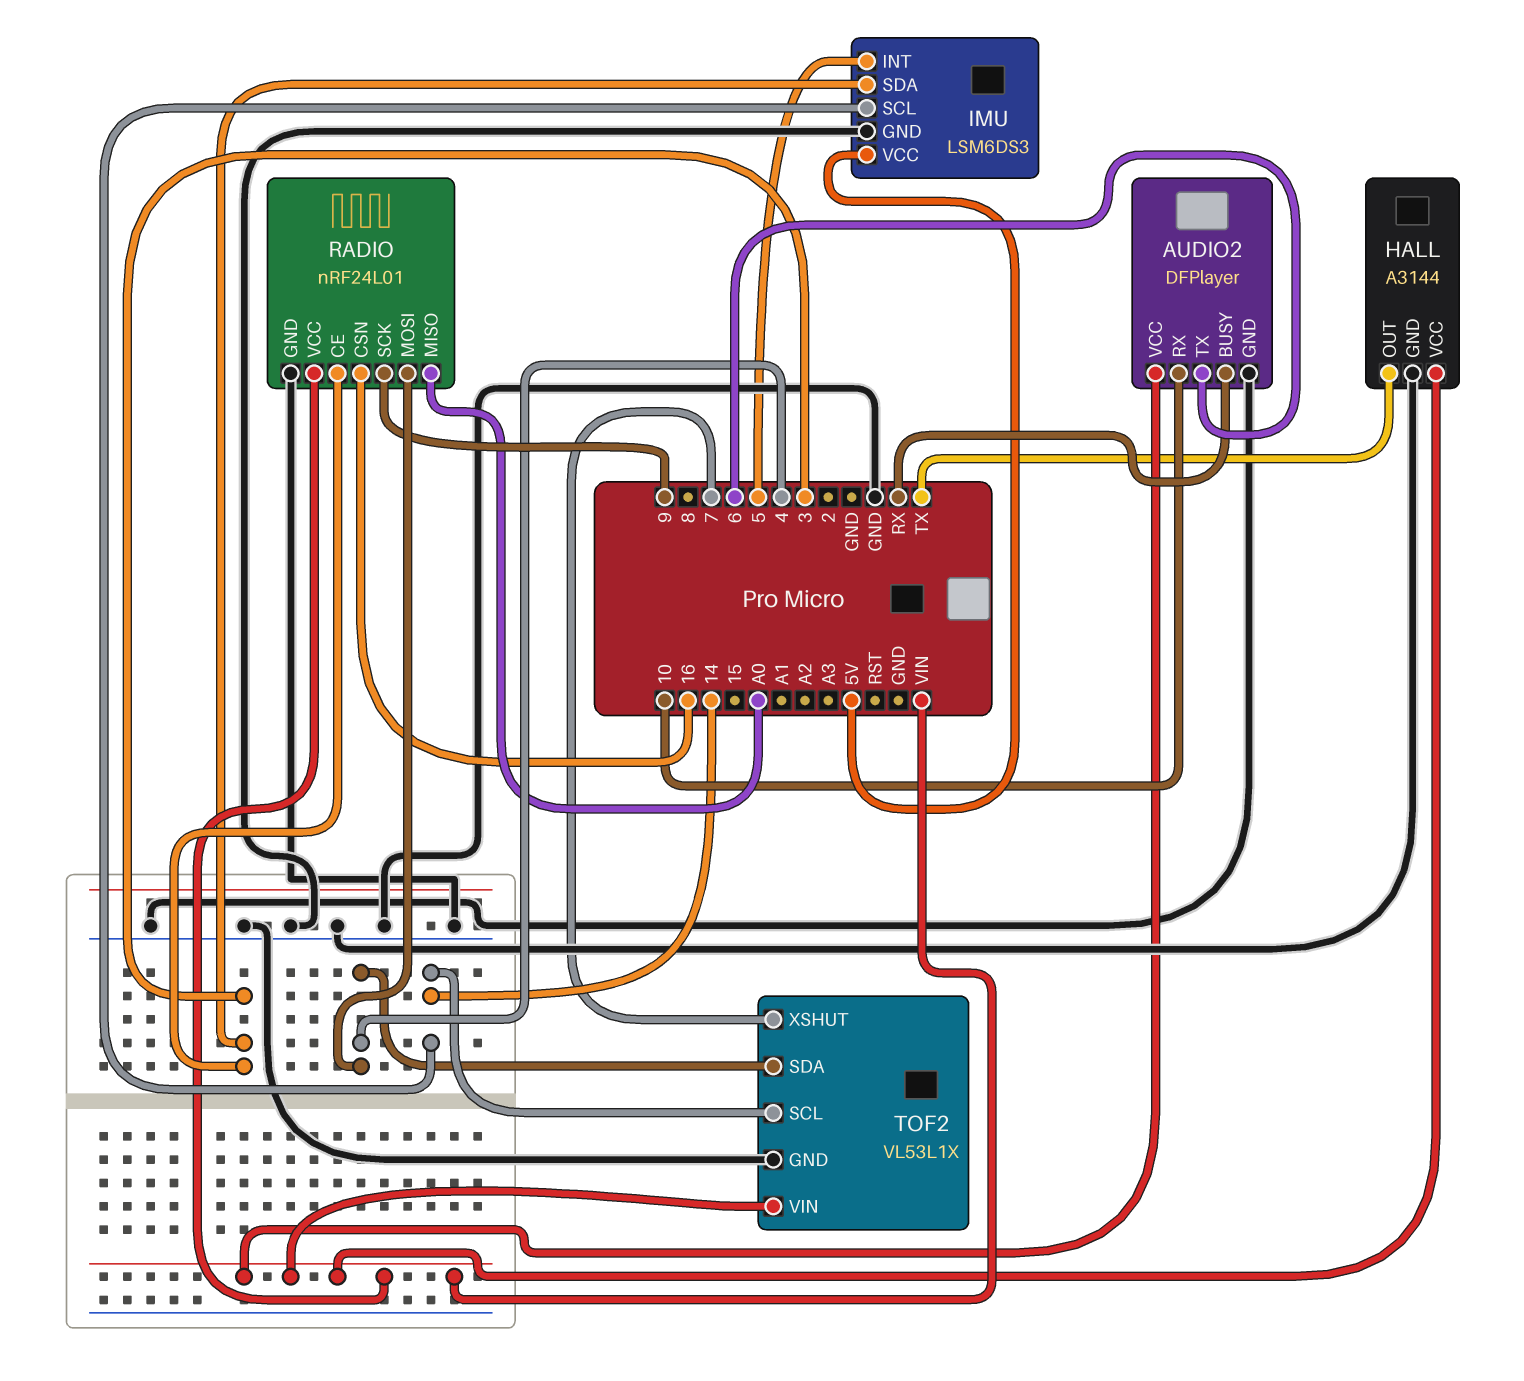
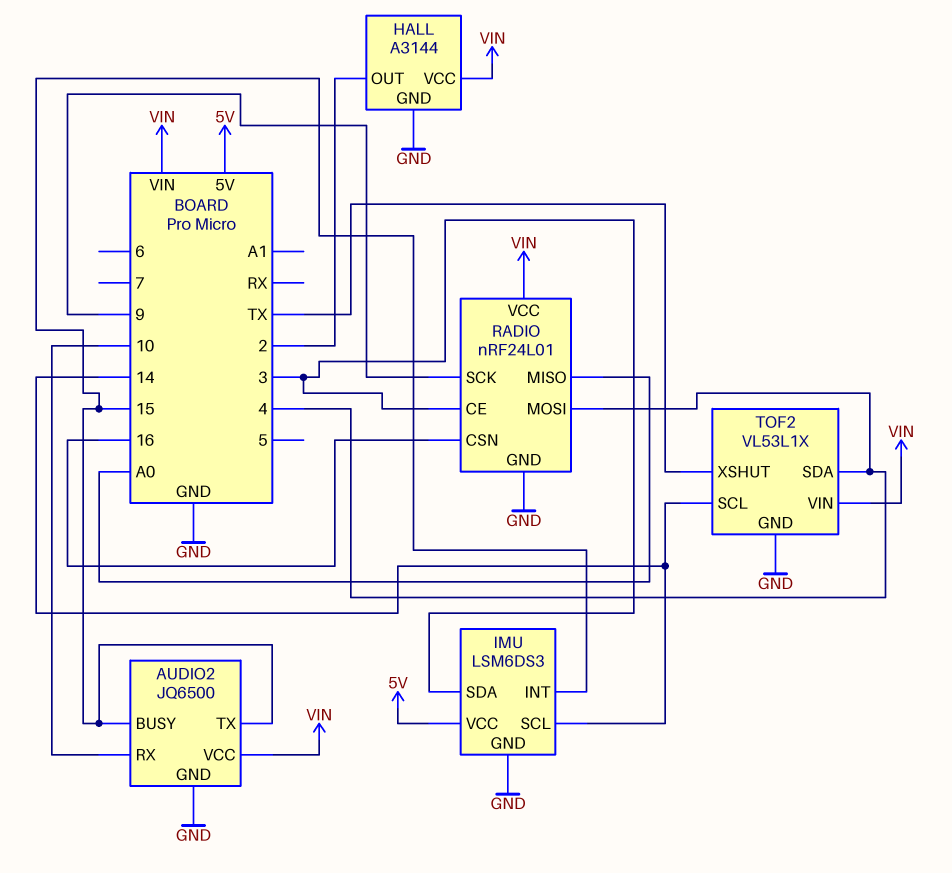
AUDIO2: DFPlayer -> JQ6500
AUDIO2 pin BUSY: RX -> 15
AUDIO2 pin TX: 6 -> 15
HALL pin OUT: TX -> 2
IMU pin INT: 5 -> 15
TOF2 pin XSHUT: 7 -> TX

